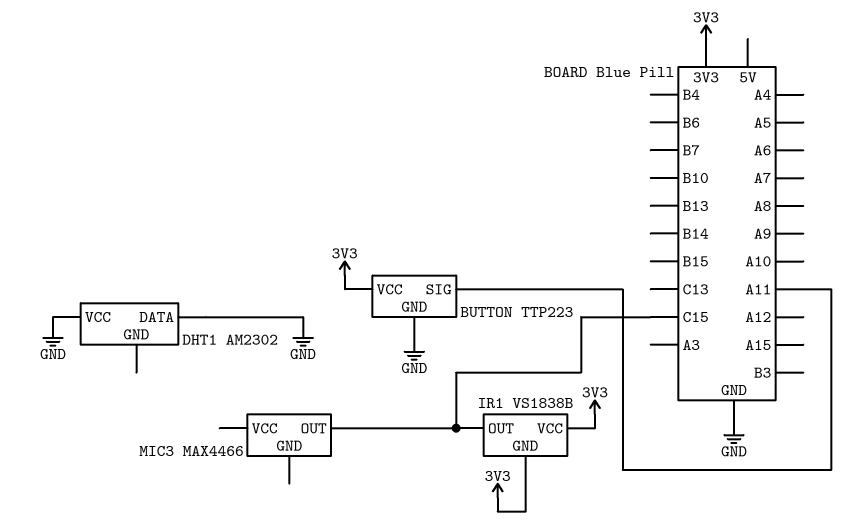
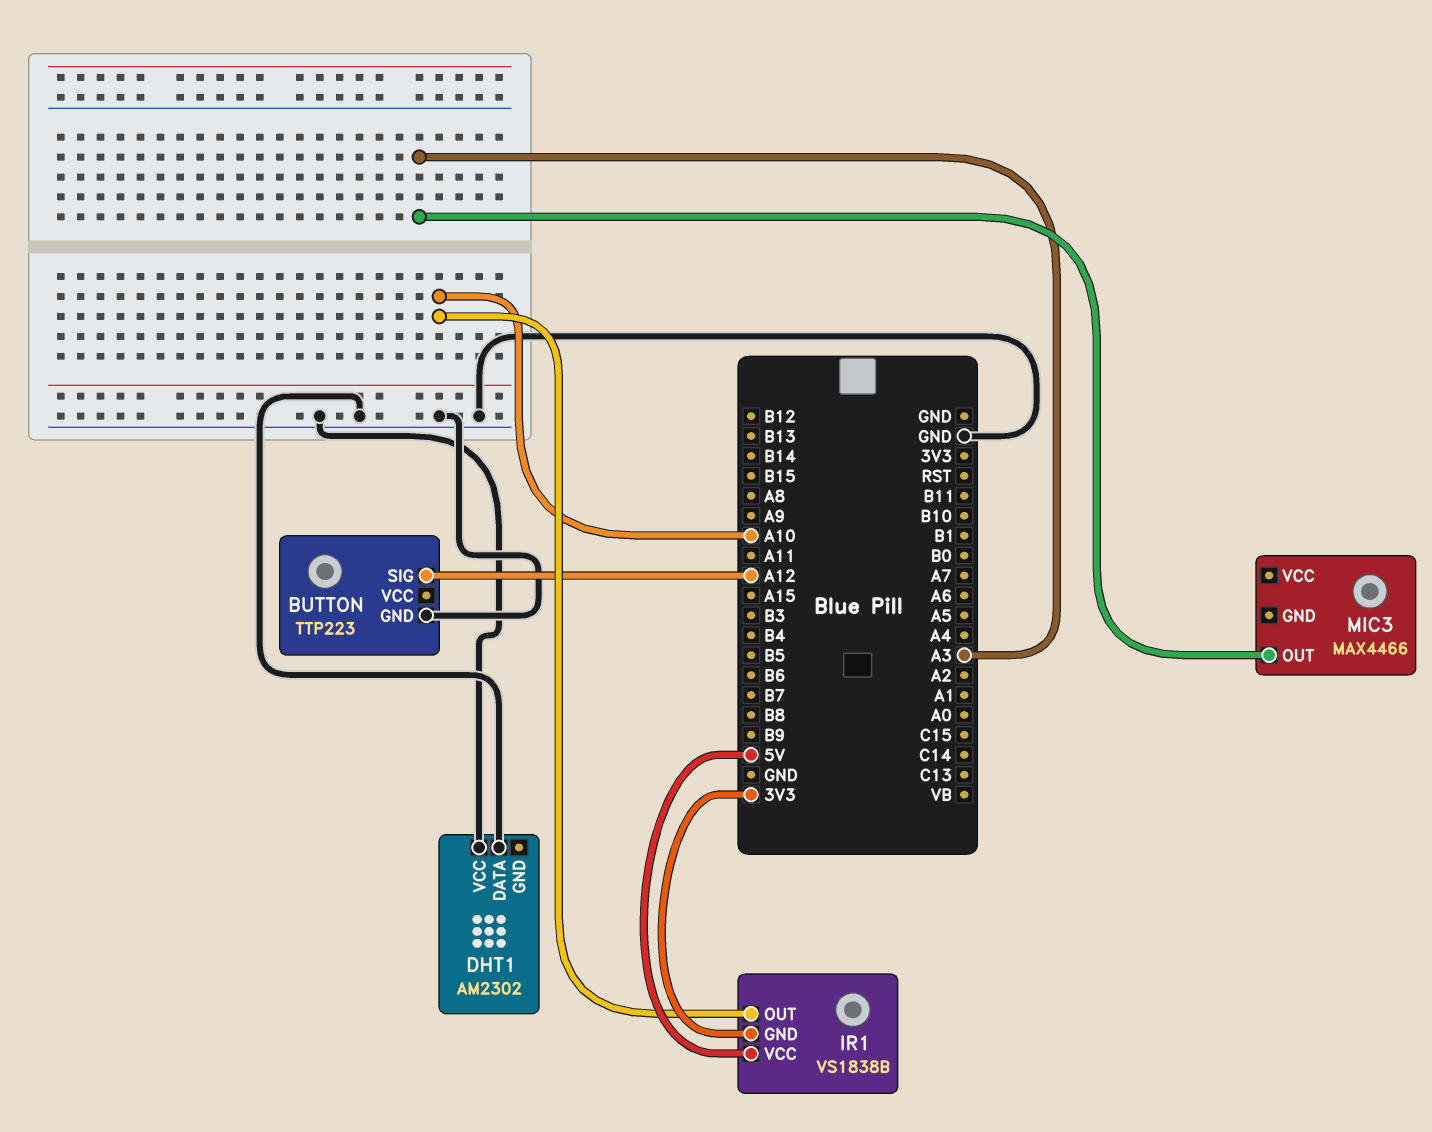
BUTTON pin SIG: A11 -> A12
BUTTON pin VCC: 3V3 -> none
IR1 pin OUT: C15 -> A10
IR1 pin VCC: 3V3 -> 5V
MIC3 pin OUT: C15 -> A3

